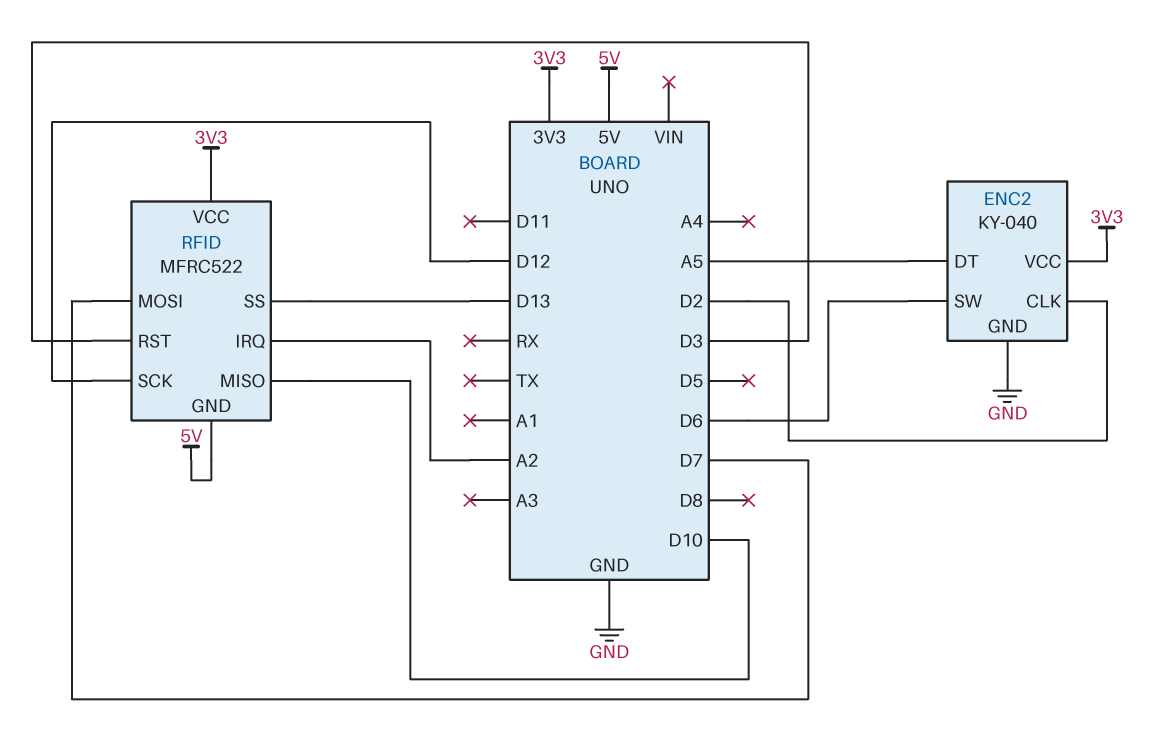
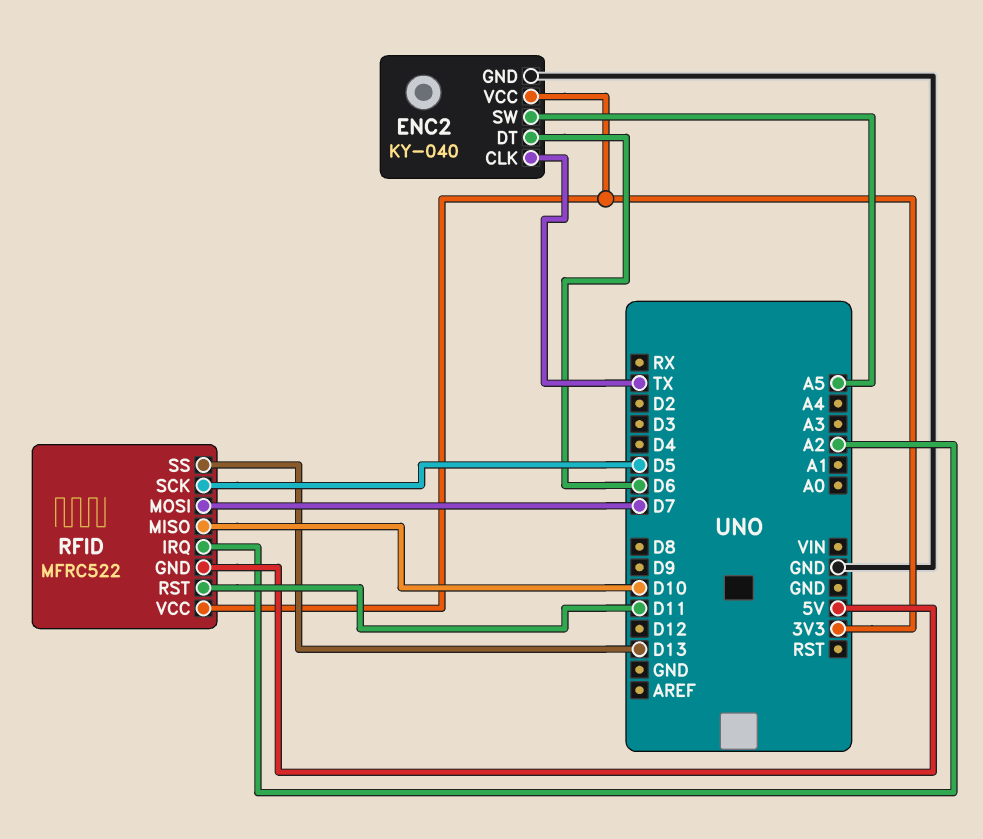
ENC2 pin CLK: D2 -> TX
ENC2 pin DT: A5 -> D6
ENC2 pin SW: D6 -> A5
RFID pin RST: D3 -> D11
RFID pin SCK: D12 -> D5

